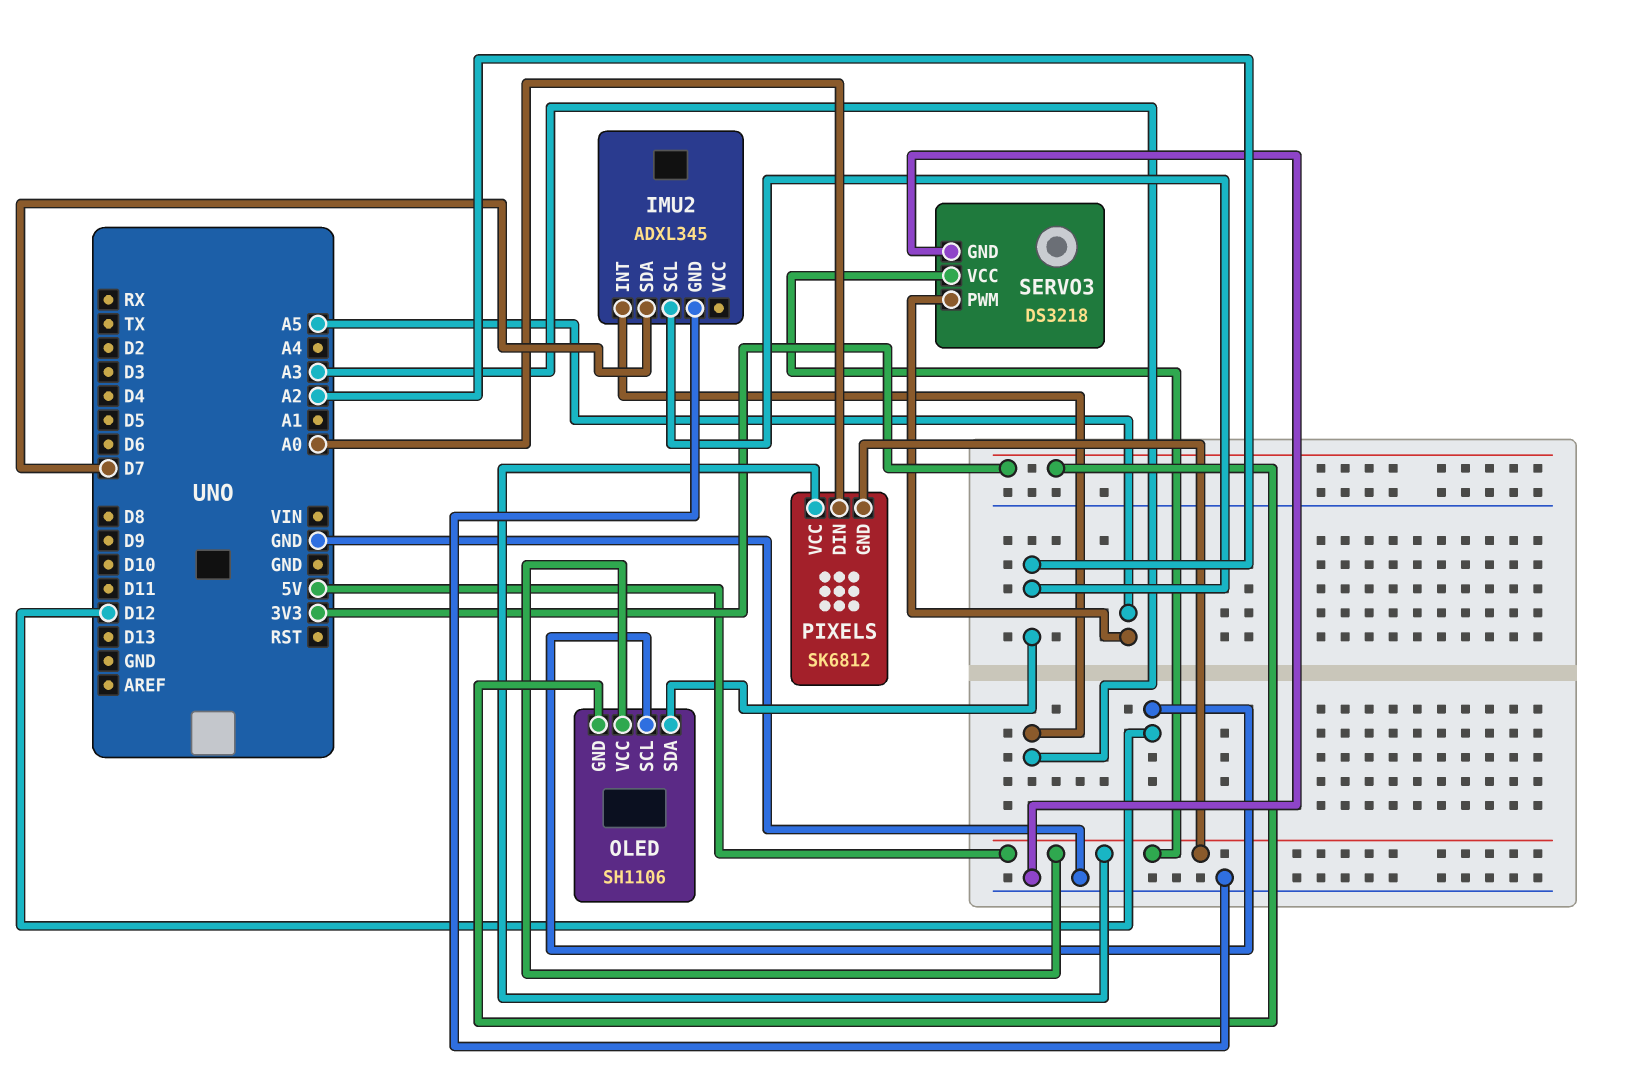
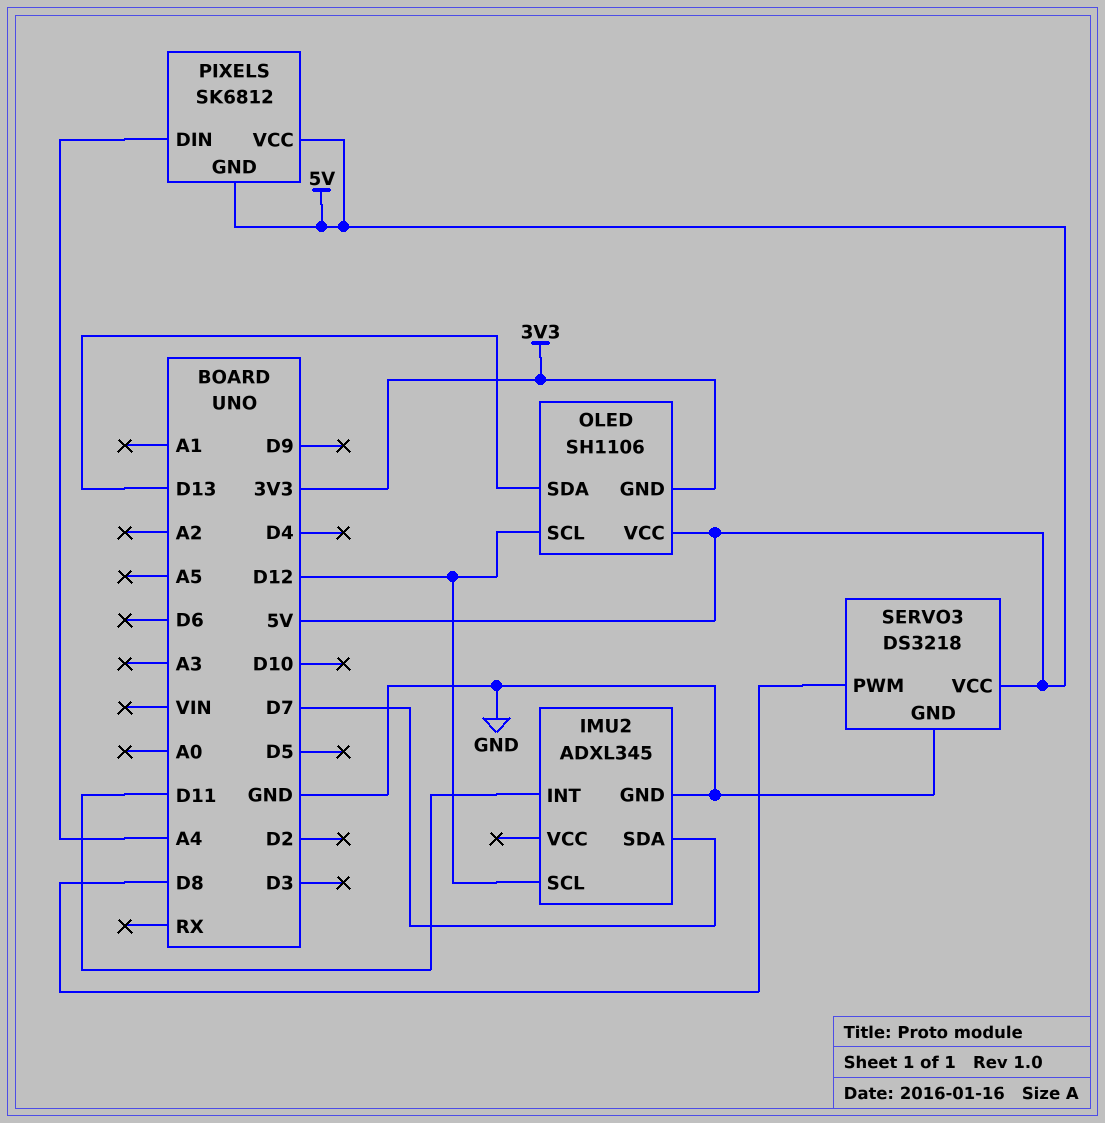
IMU2 pin INT: A3 -> D11
IMU2 pin SCL: A2 -> D12
OLED pin SDA: A2 -> D13
PIXELS pin DIN: A0 -> A4
SERVO3 pin PWM: A5 -> D8

